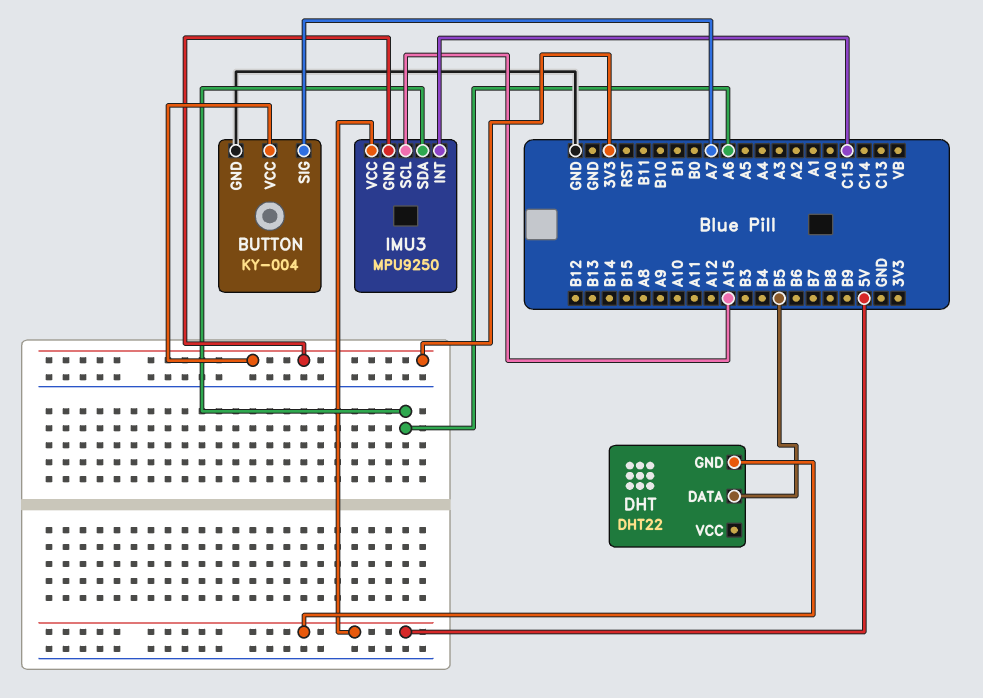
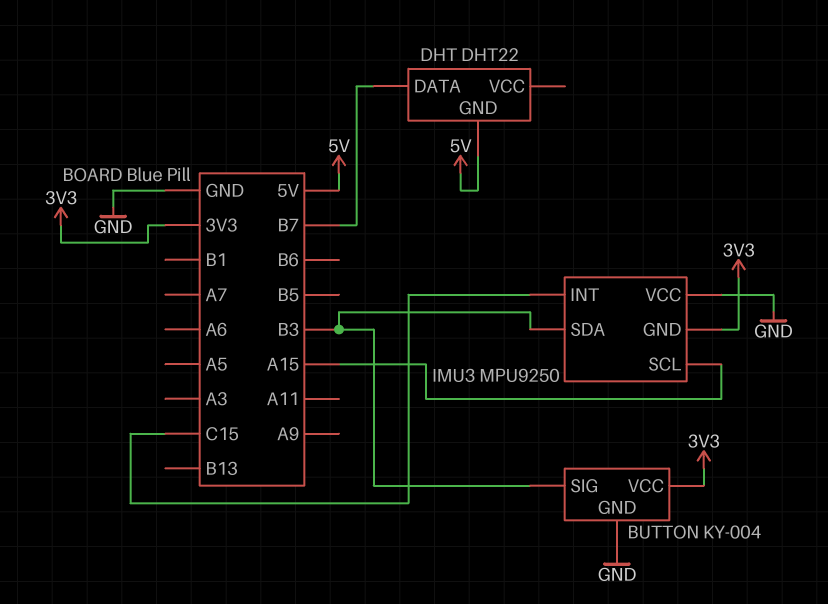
BUTTON pin SIG: A7 -> B3
DHT pin DATA: B5 -> B7
IMU3 pin SDA: A6 -> B3
IMU3 pin VCC: 5V -> GND

